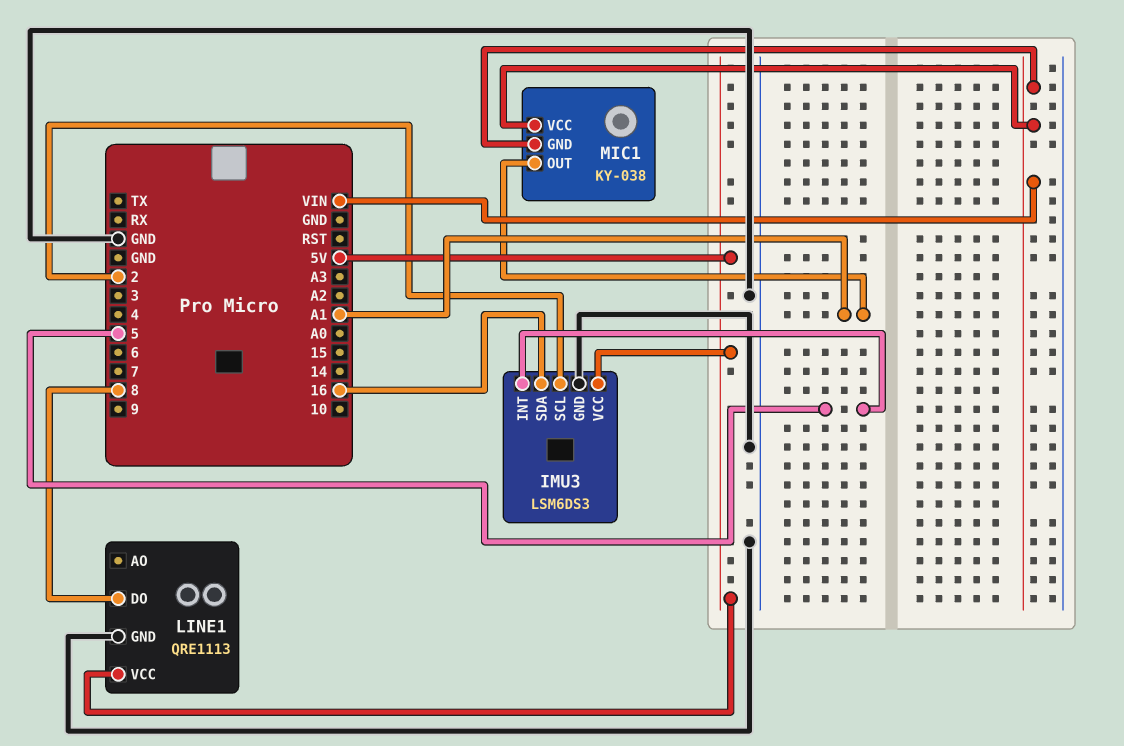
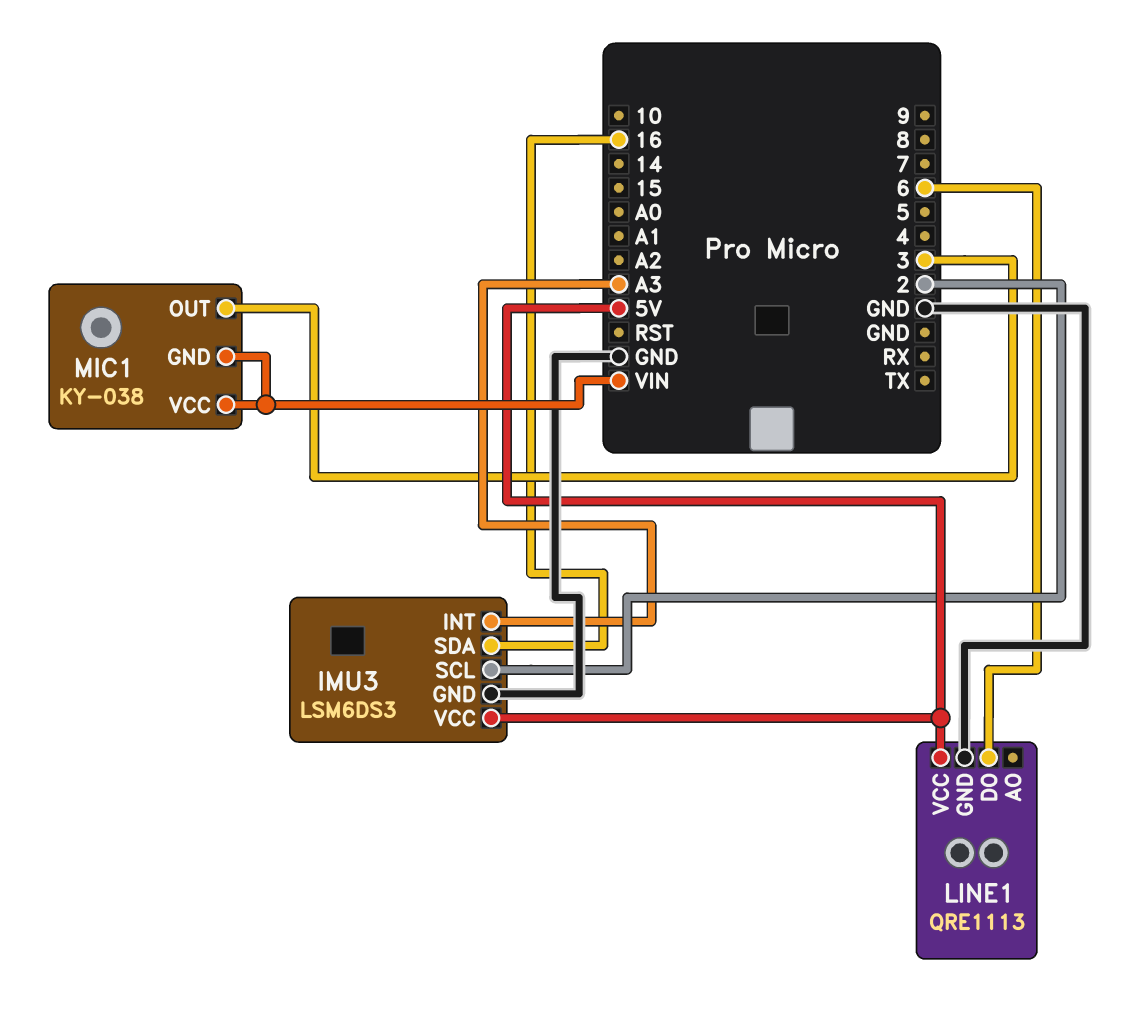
IMU3 pin INT: 5 -> A3
LINE1 pin DO: 8 -> 6
MIC1 pin OUT: A1 -> 3

